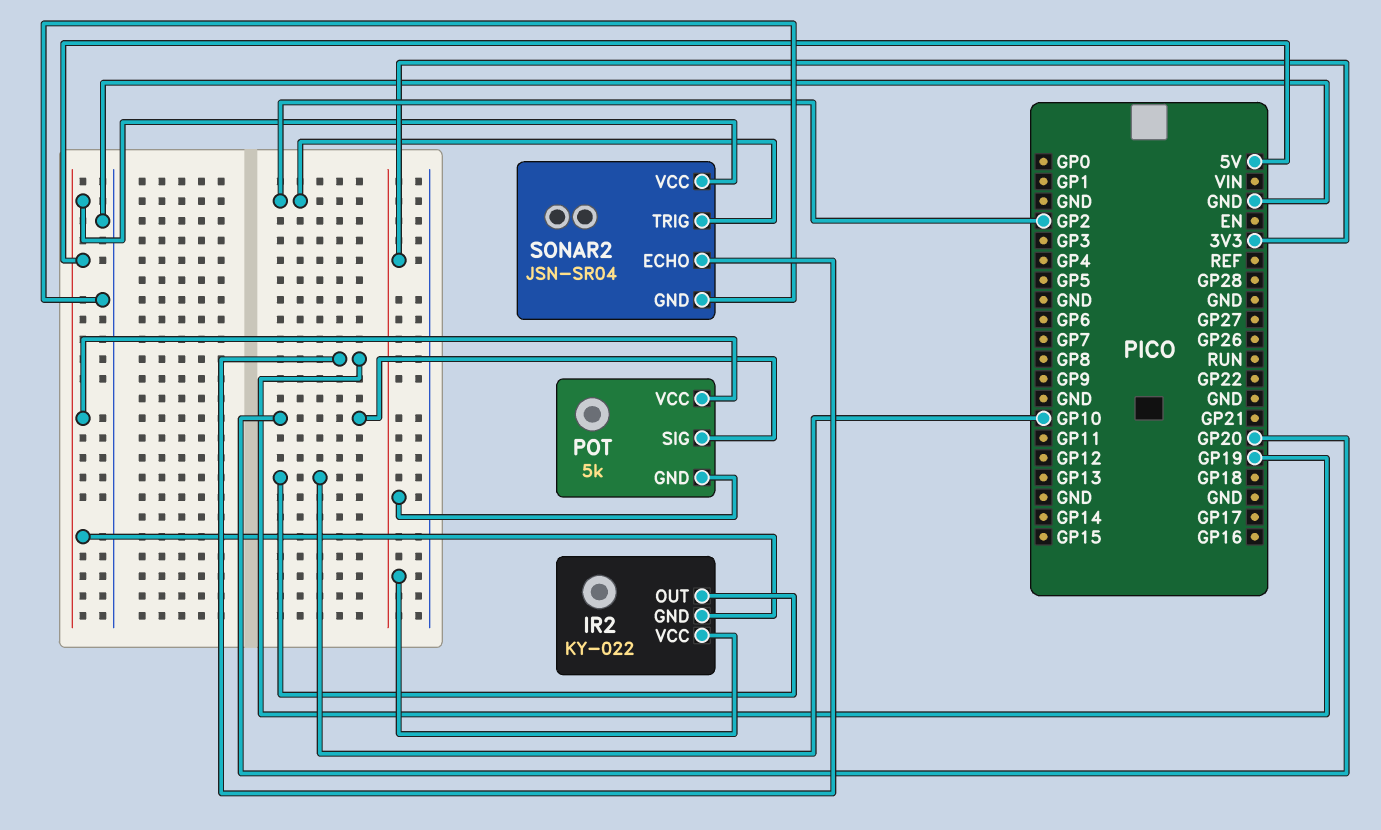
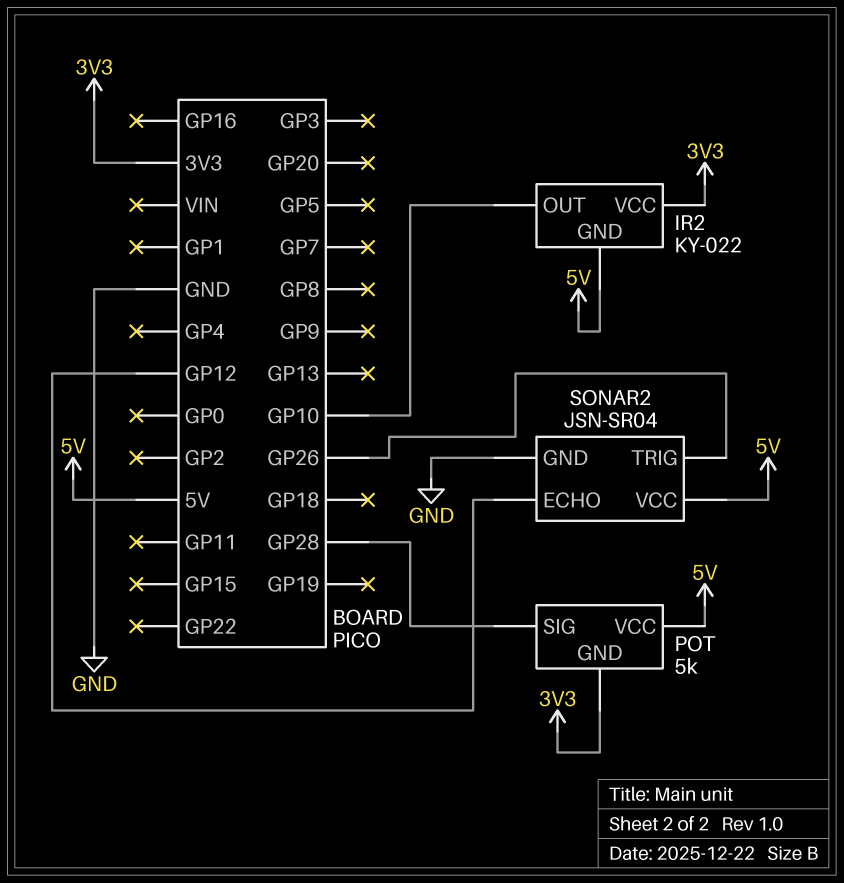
POT pin SIG: GP20 -> GP28
SONAR2 pin ECHO: GP19 -> GP12
SONAR2 pin TRIG: GP2 -> GP26

